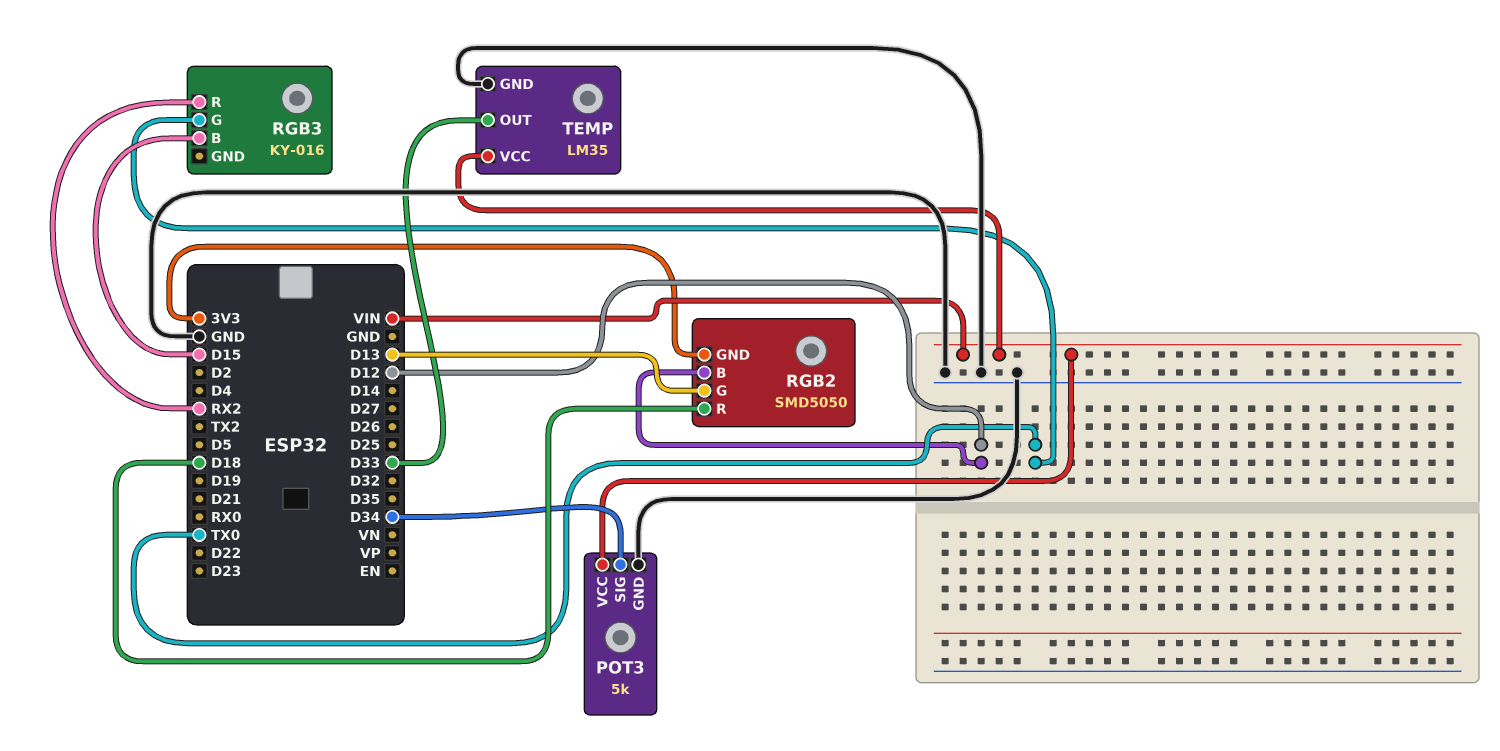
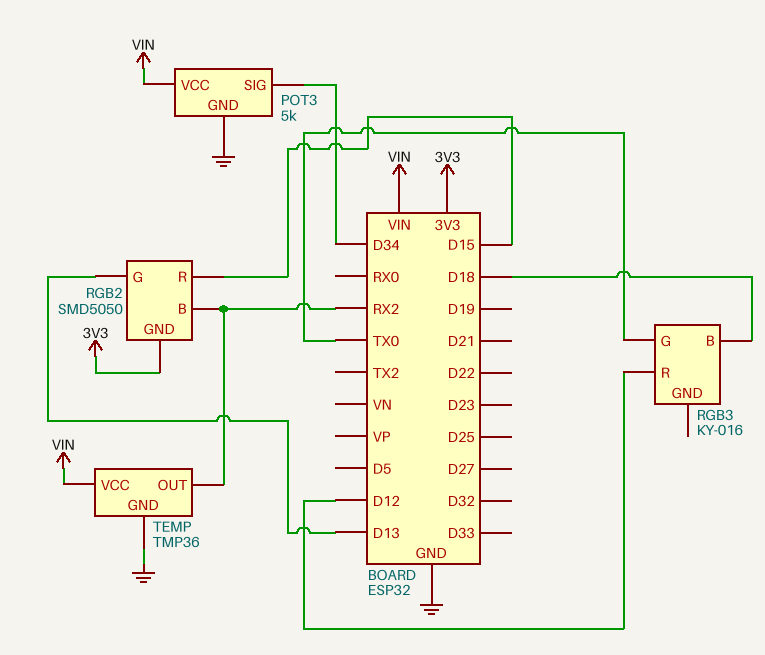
RGB2 pin B: D12 -> RX2
RGB2 pin R: D18 -> D15
RGB3 pin B: D15 -> D18
RGB3 pin R: RX2 -> D12
TEMP: LM35 -> TMP36
TEMP pin OUT: D33 -> RX2

